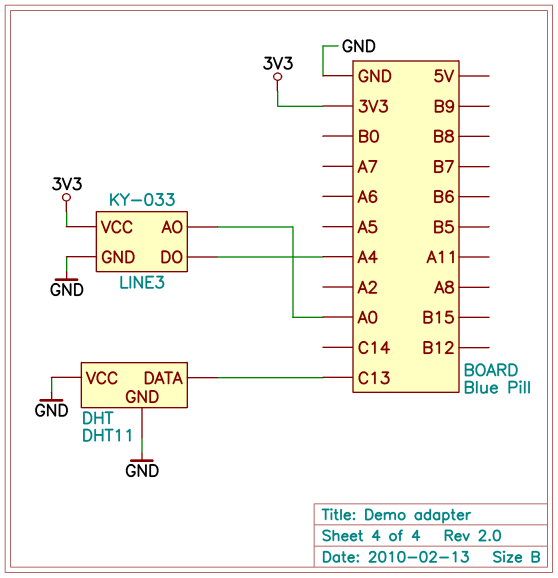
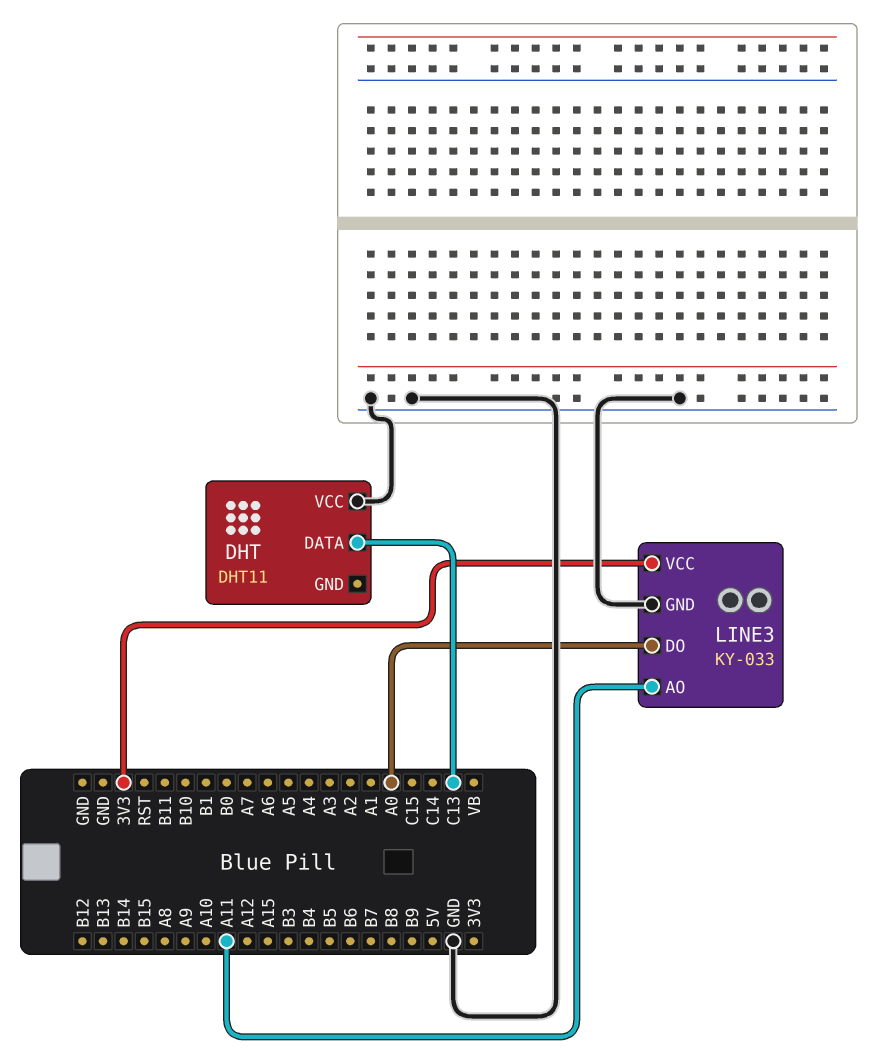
DHT pin GND: GND -> none
LINE3 pin AO: A0 -> A11
LINE3 pin DO: A4 -> A0

